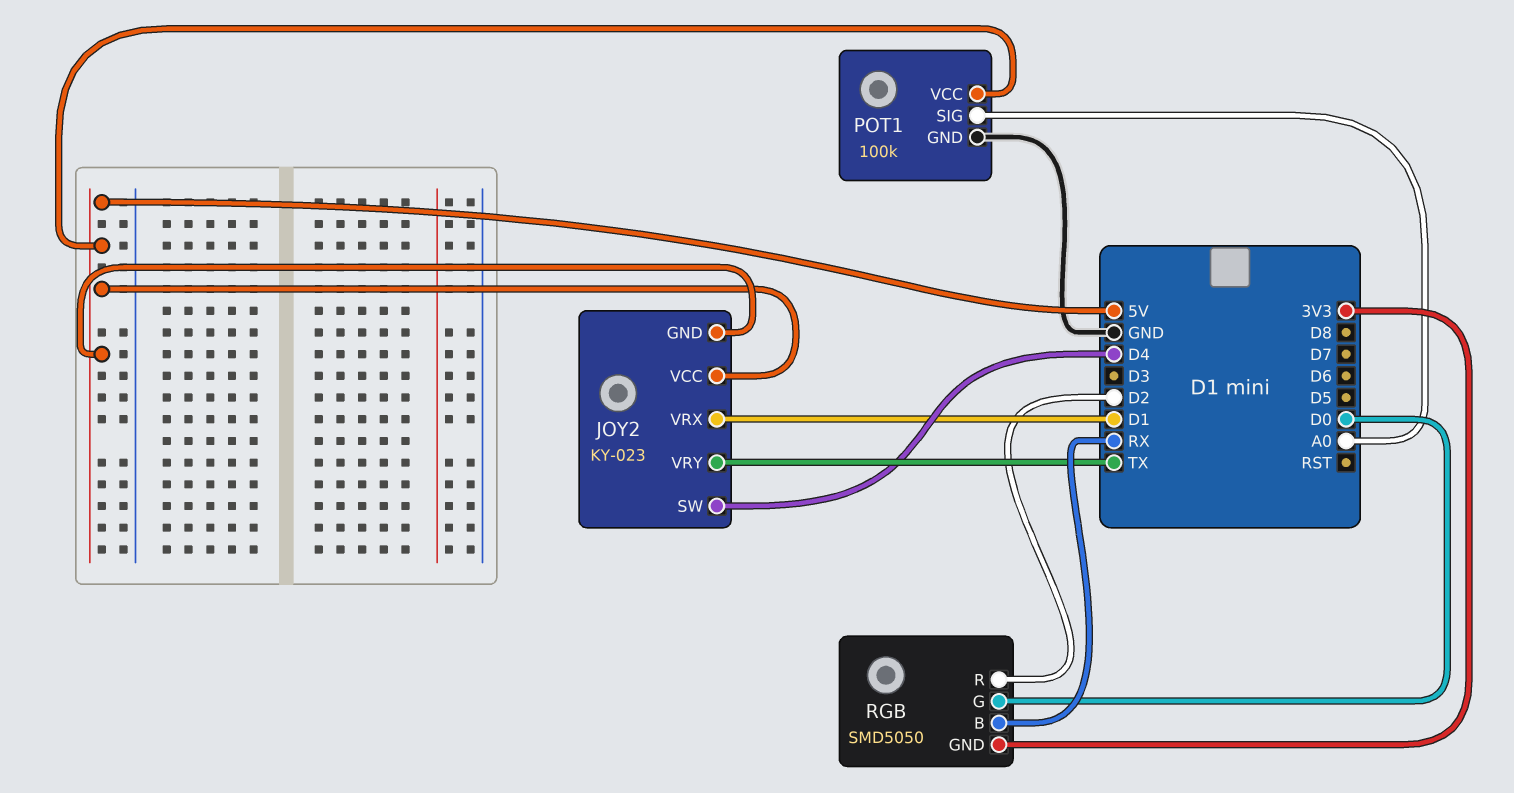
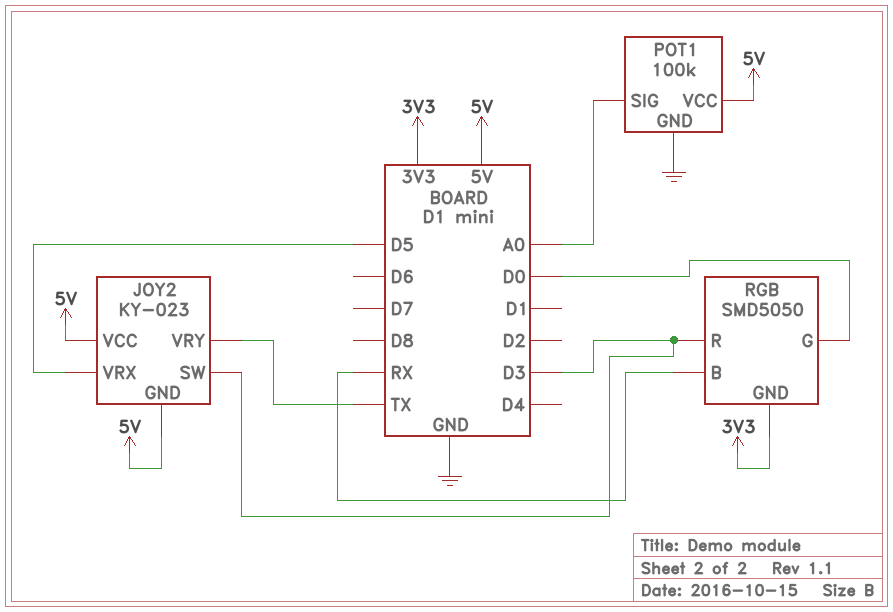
JOY2 pin SW: D4 -> D3
JOY2 pin VRX: D1 -> D5
RGB pin R: D2 -> D3

